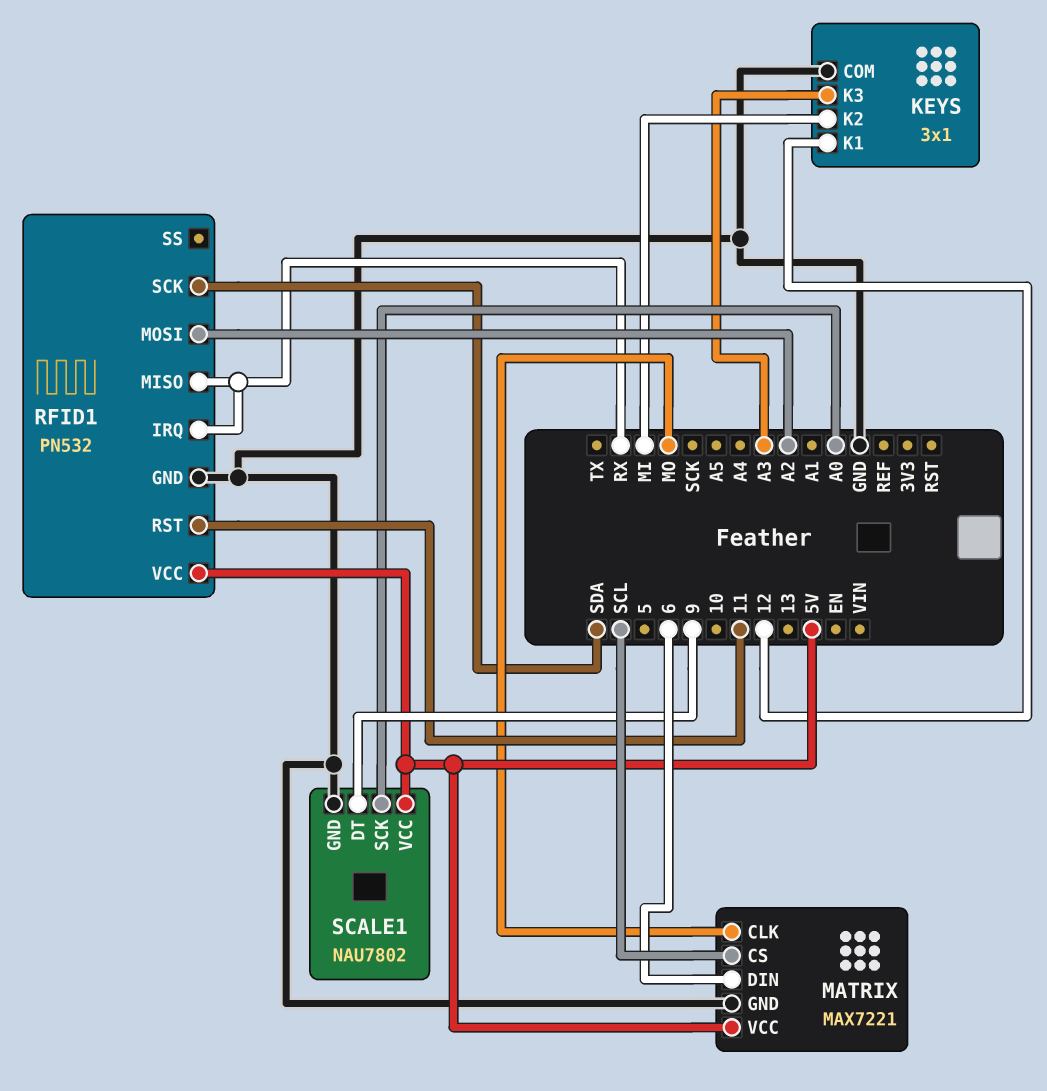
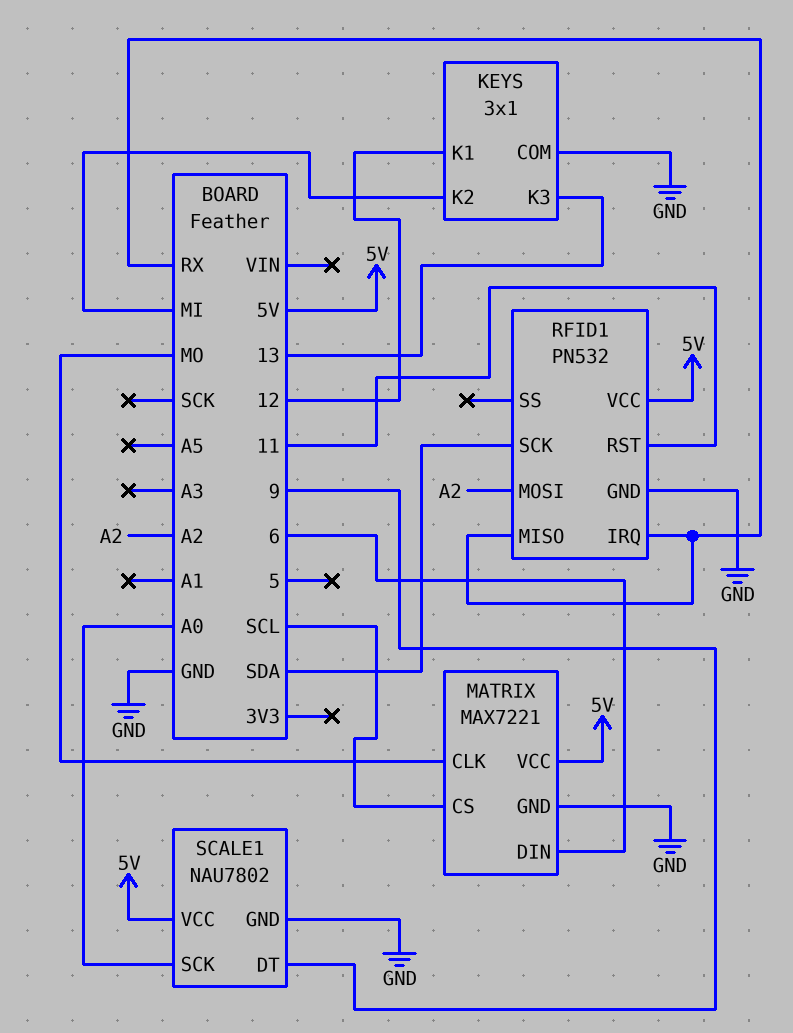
KEYS pin K3: A3 -> 13

